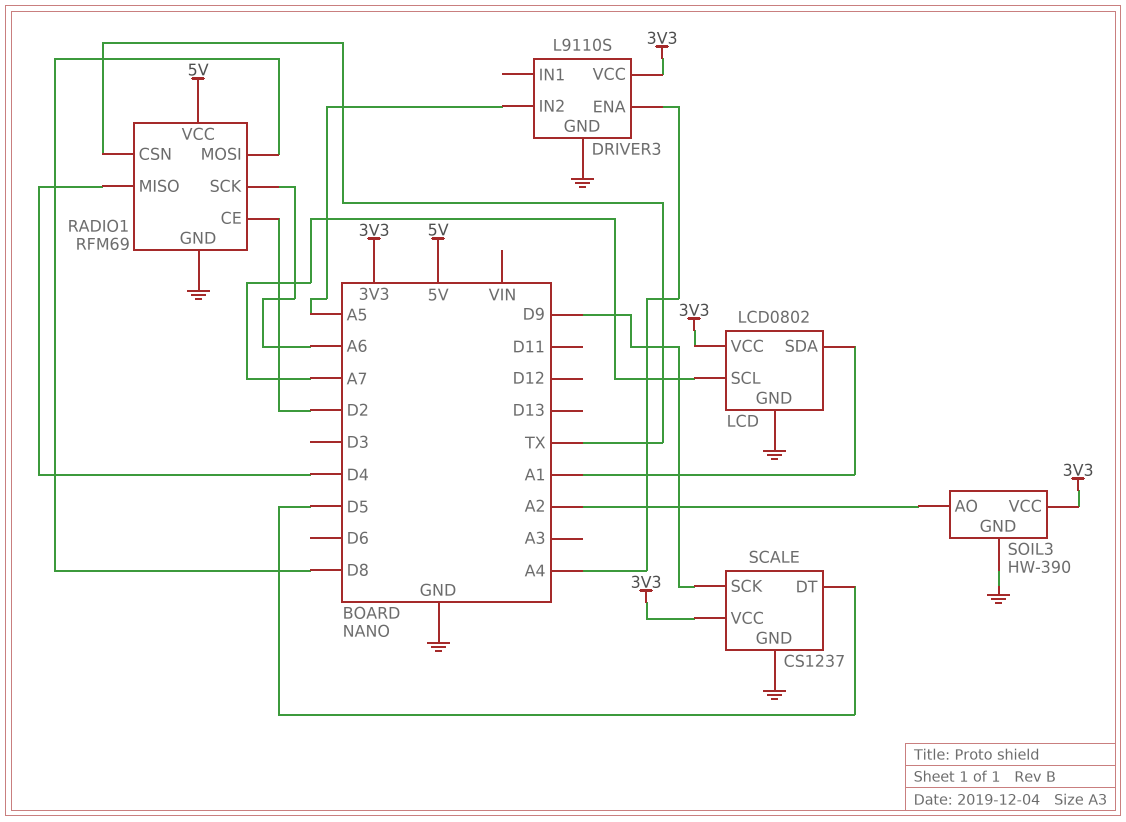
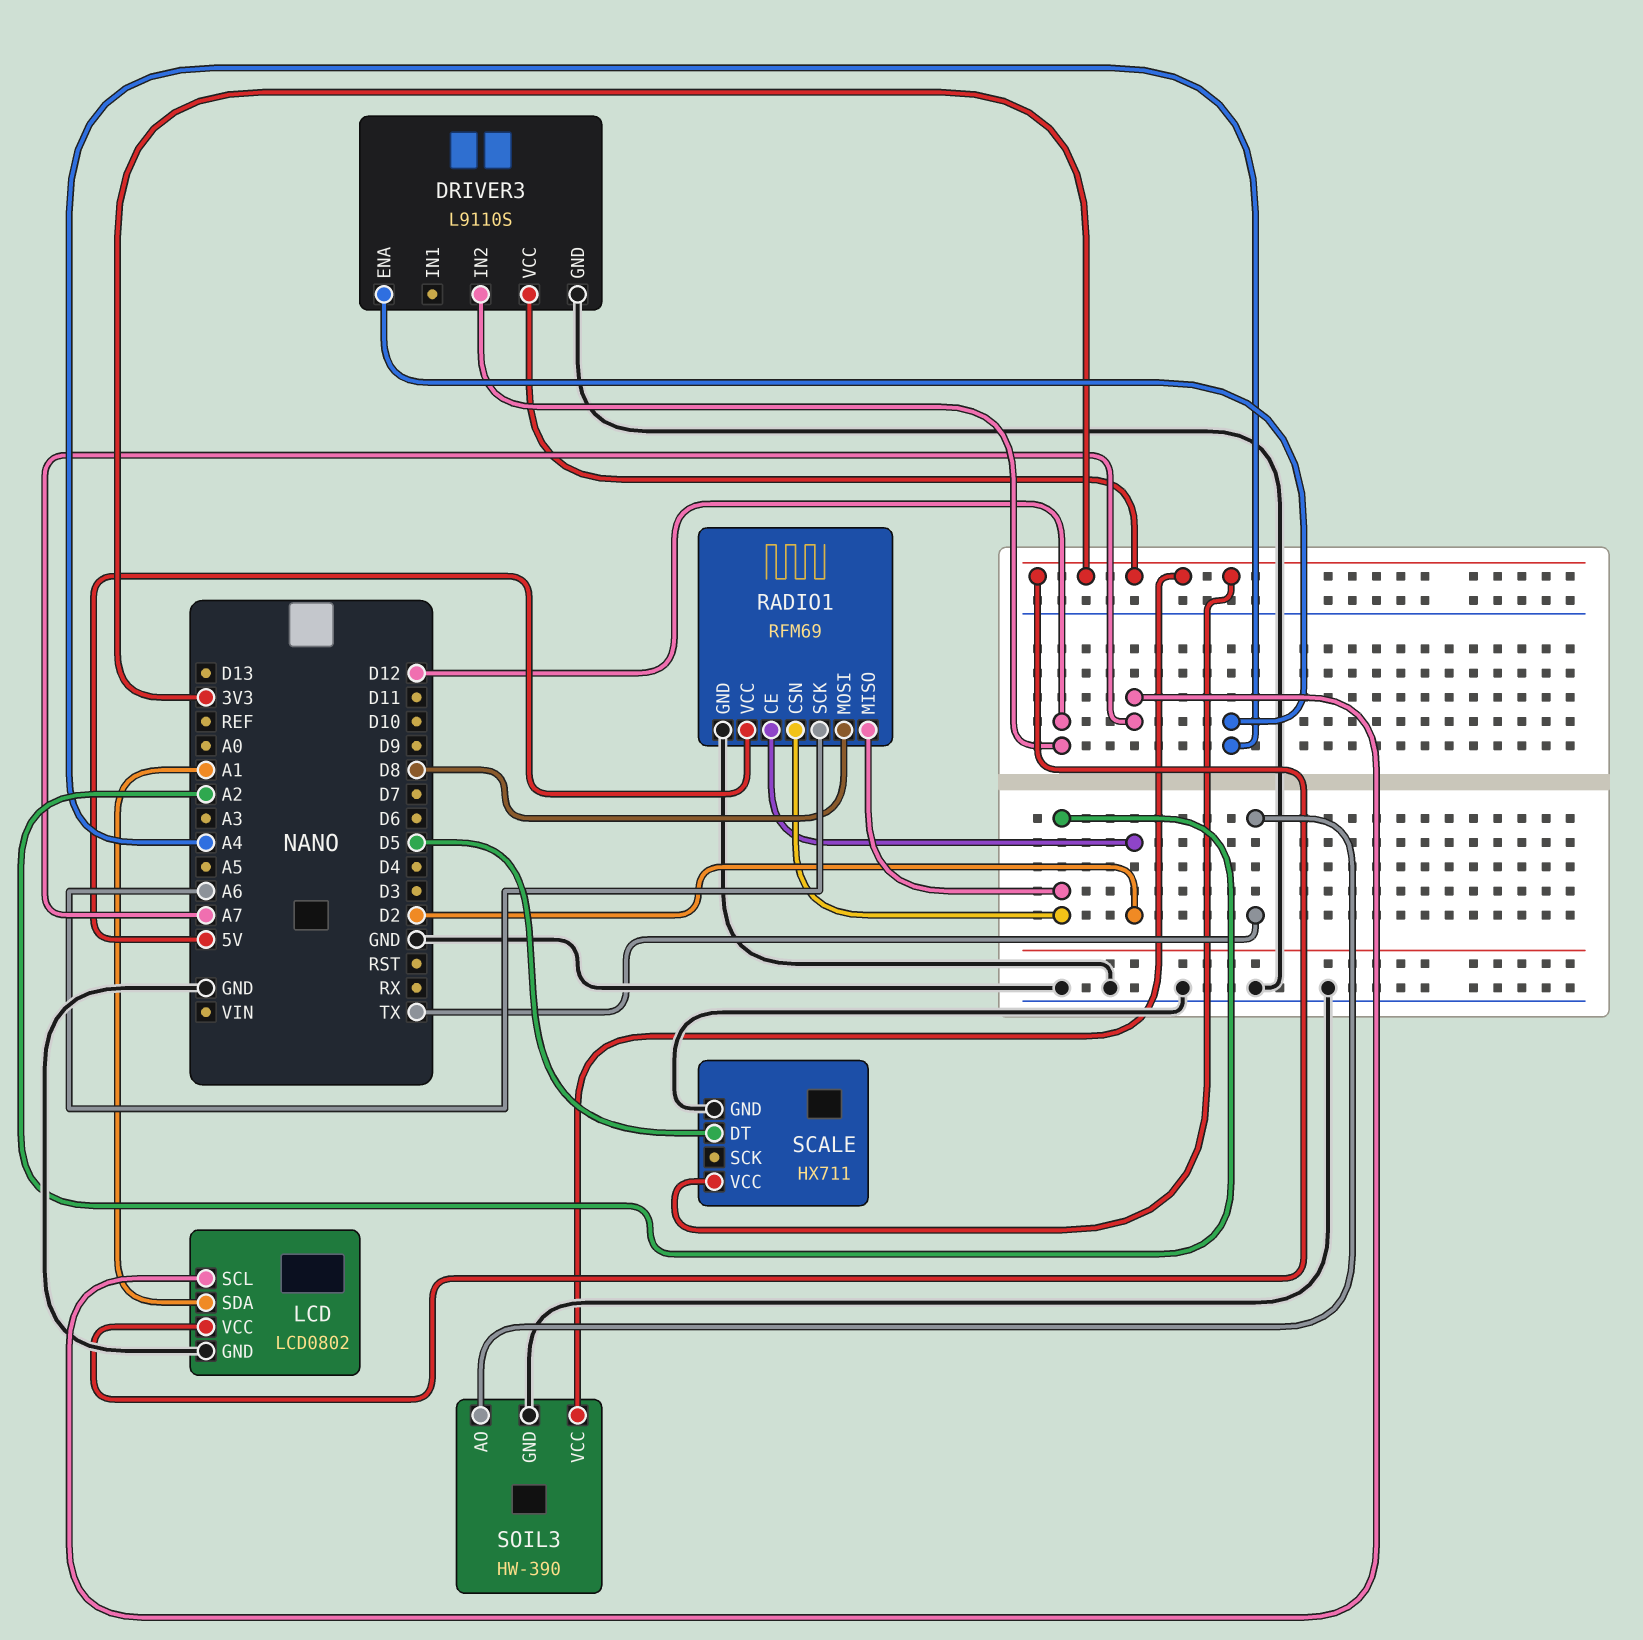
DRIVER3 pin IN2: A5 -> D12
RADIO1 pin CSN: TX -> A2
RADIO1 pin MISO: D4 -> A2
SCALE: CS1237 -> HX711
SCALE pin SCK: D9 -> none
SOIL3 pin AO: A2 -> TX

